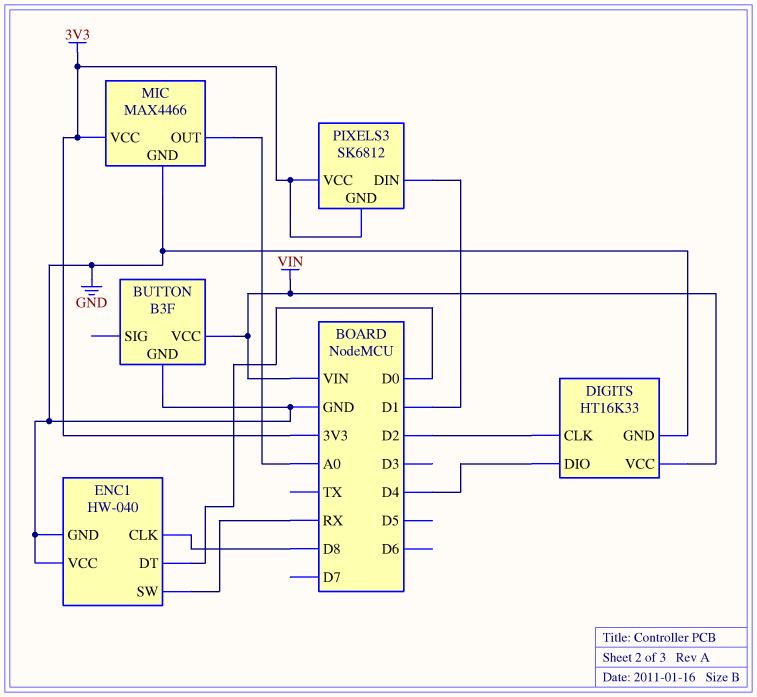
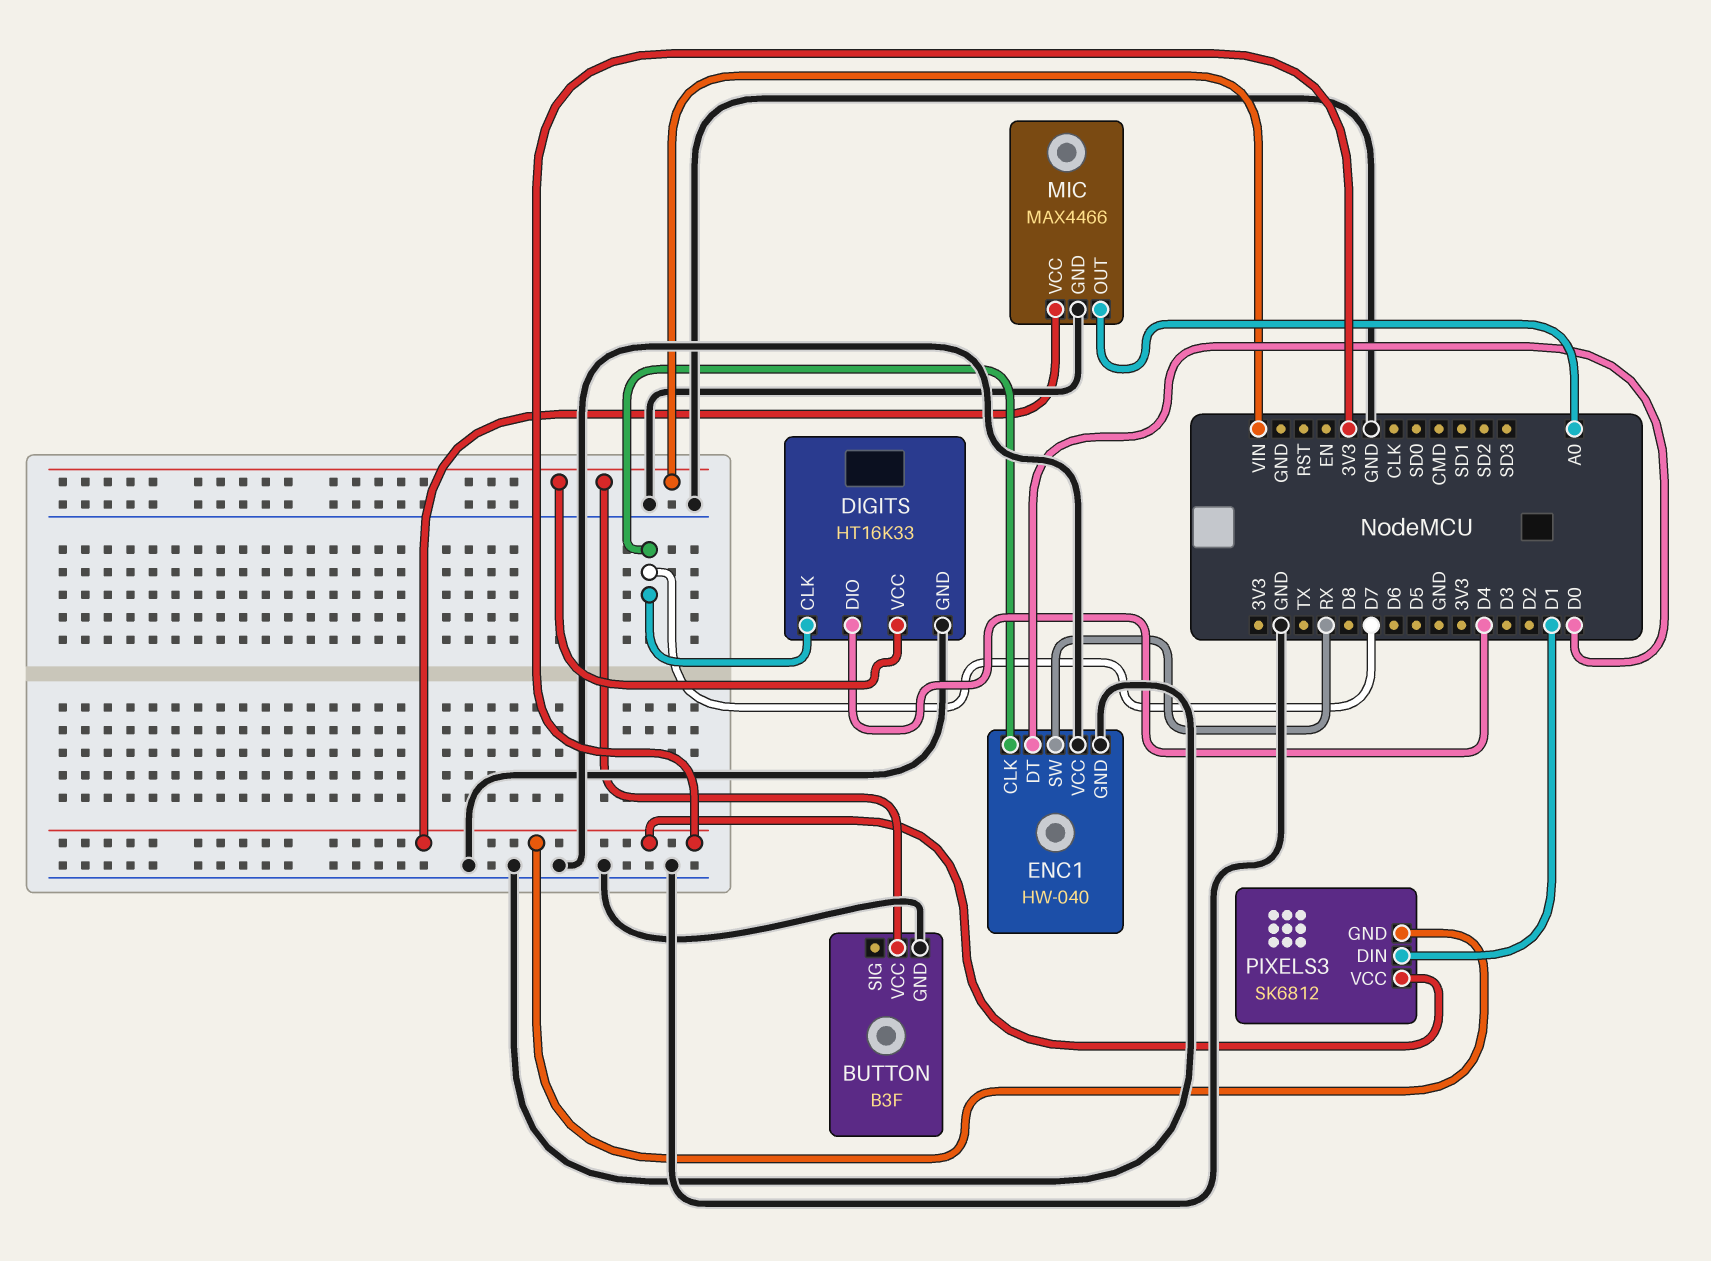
DIGITS pin CLK: D2 -> D7
ENC1 pin CLK: D8 -> D7

